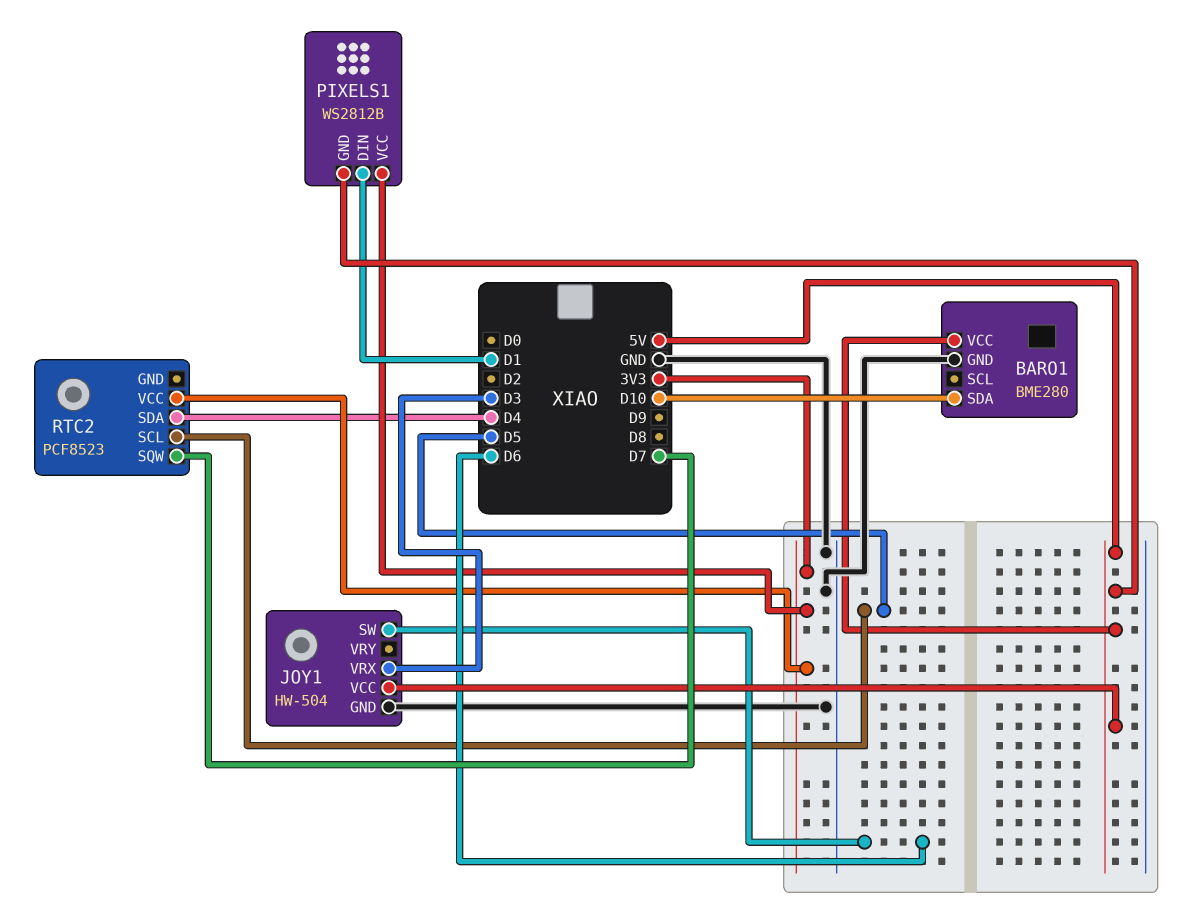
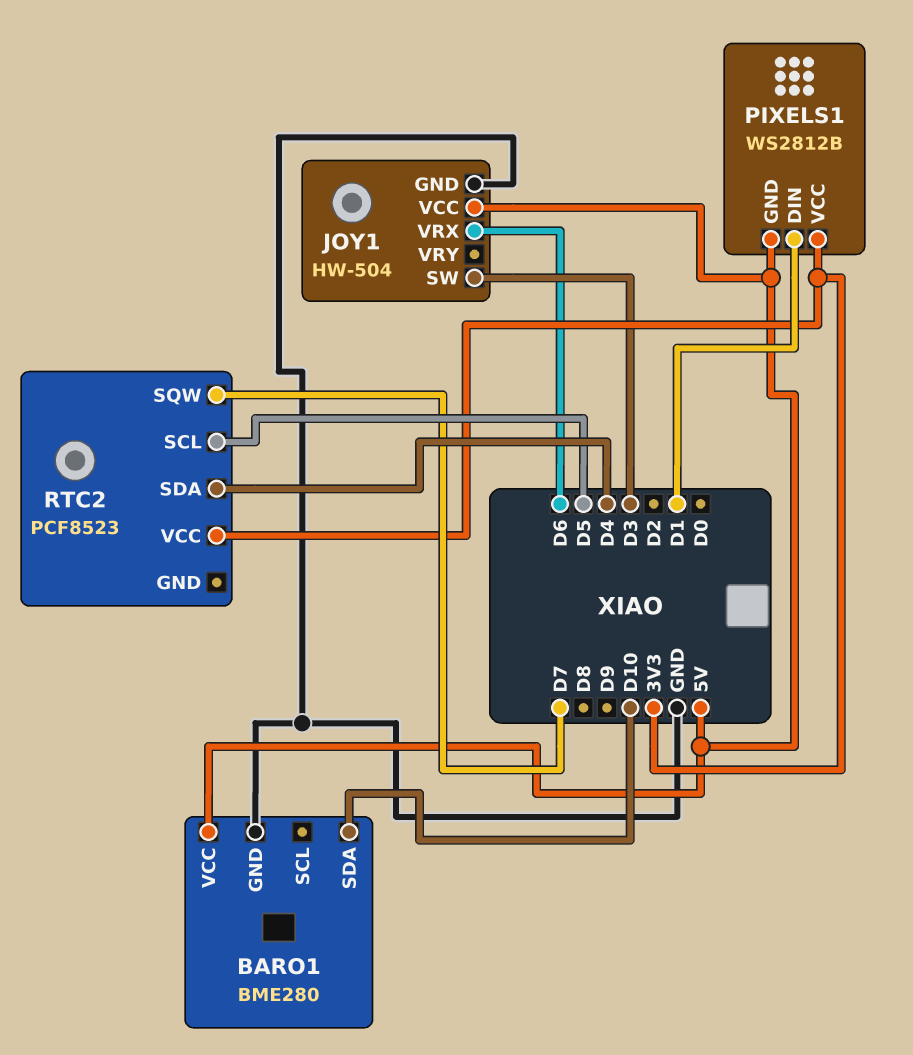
JOY1 pin SW: D6 -> D3
JOY1 pin VRX: D3 -> D6

